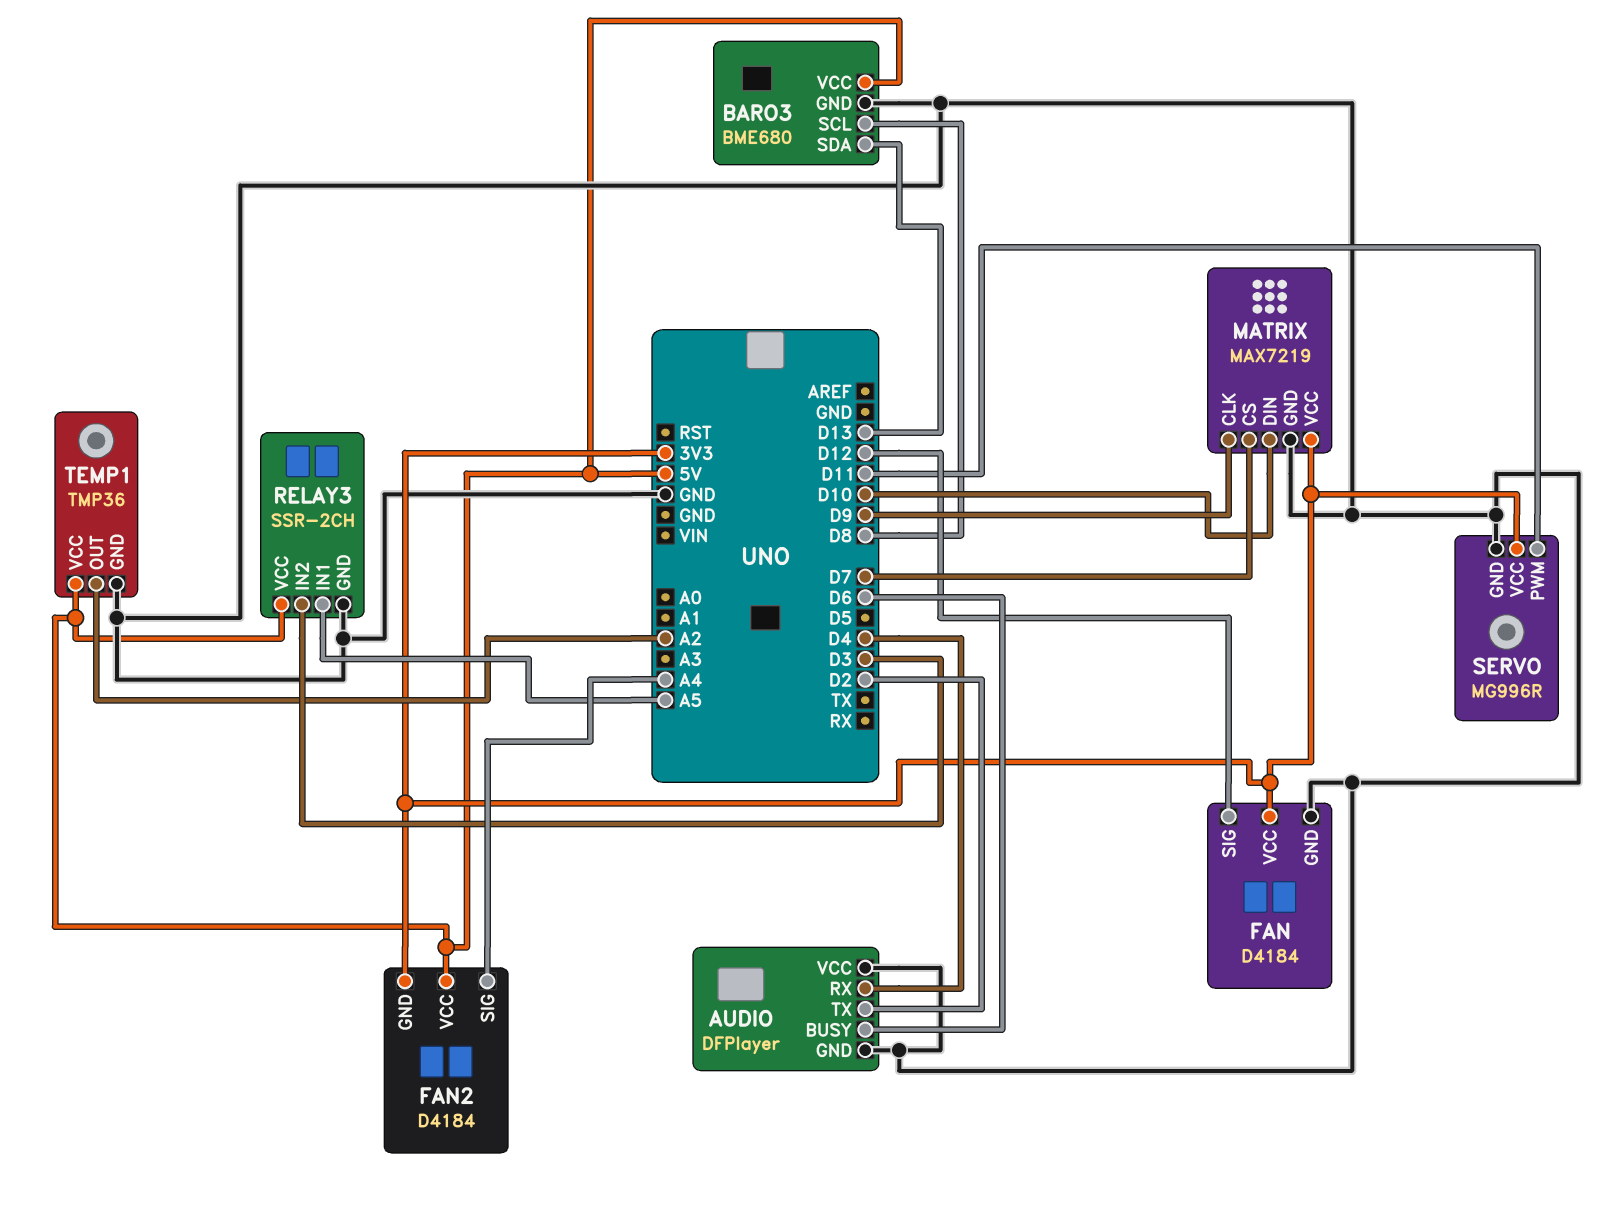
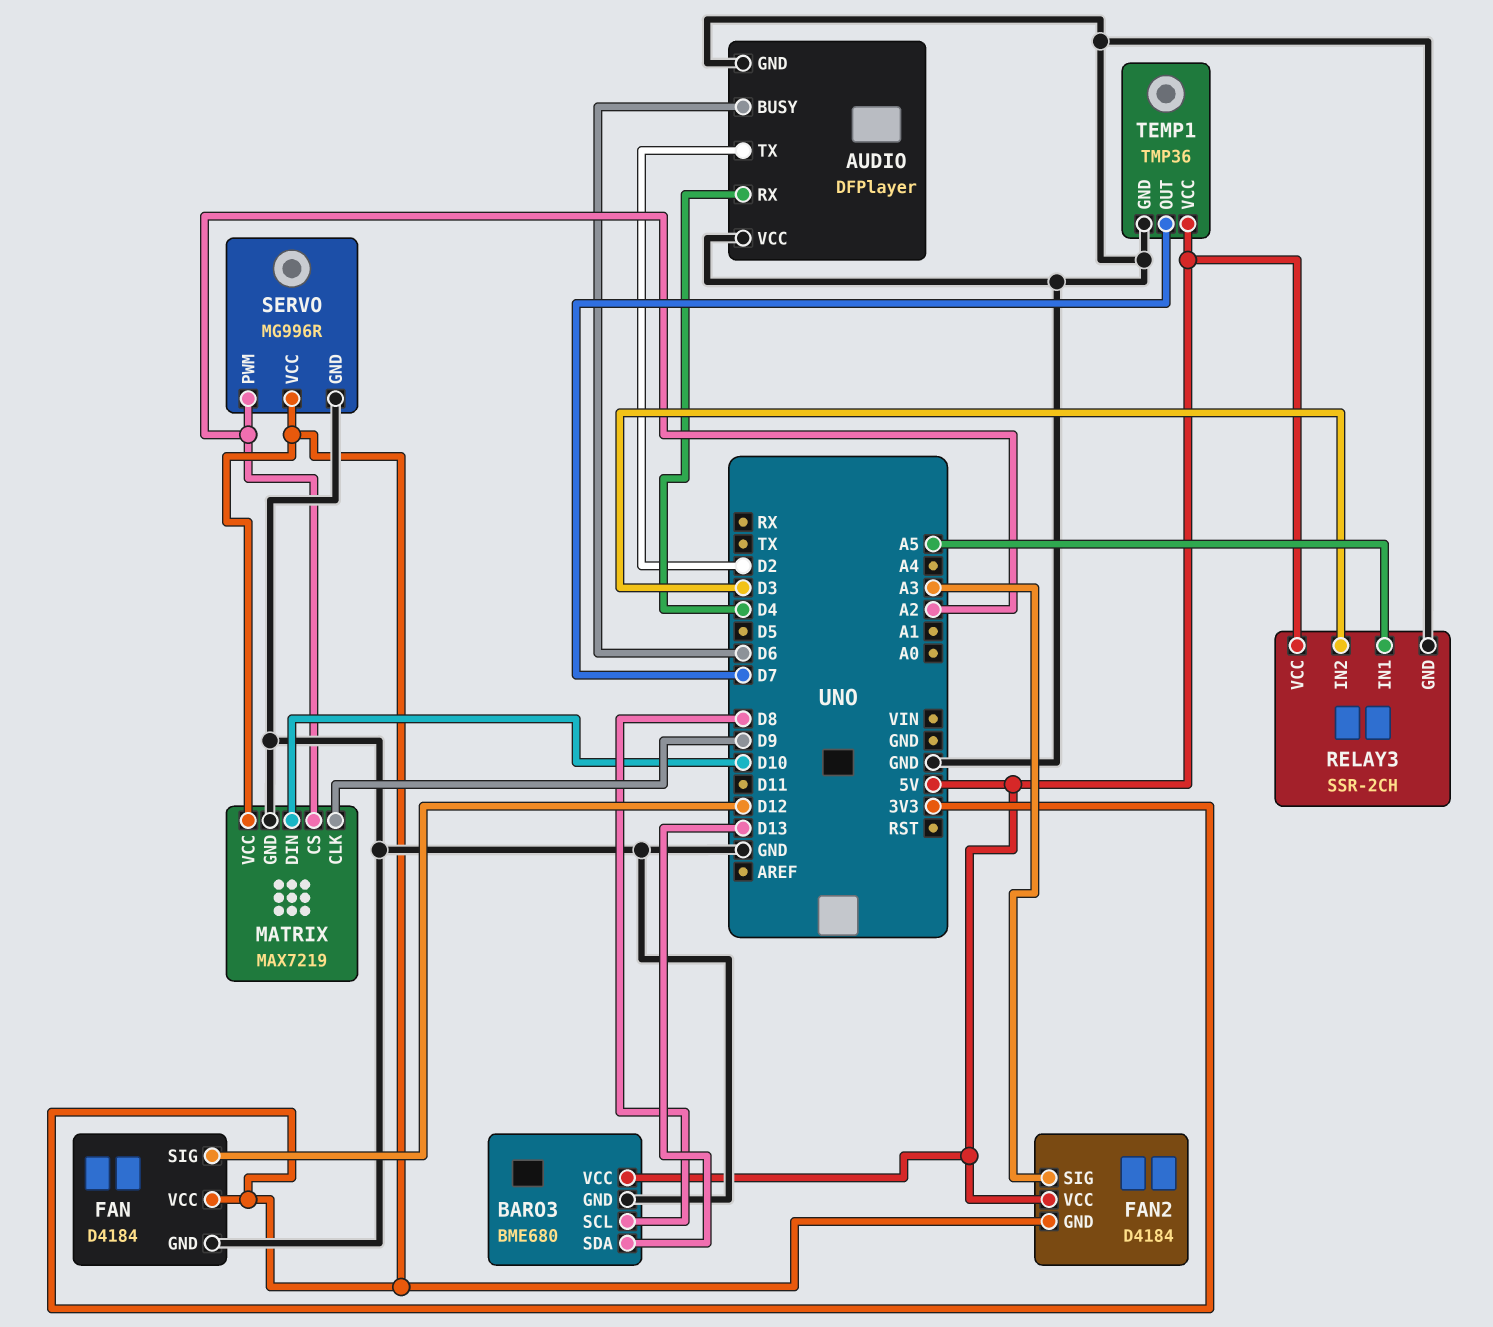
FAN2 pin SIG: A4 -> A3
MATRIX pin CS: D7 -> A2
SERVO pin PWM: D11 -> A2
TEMP1 pin OUT: A2 -> D7

